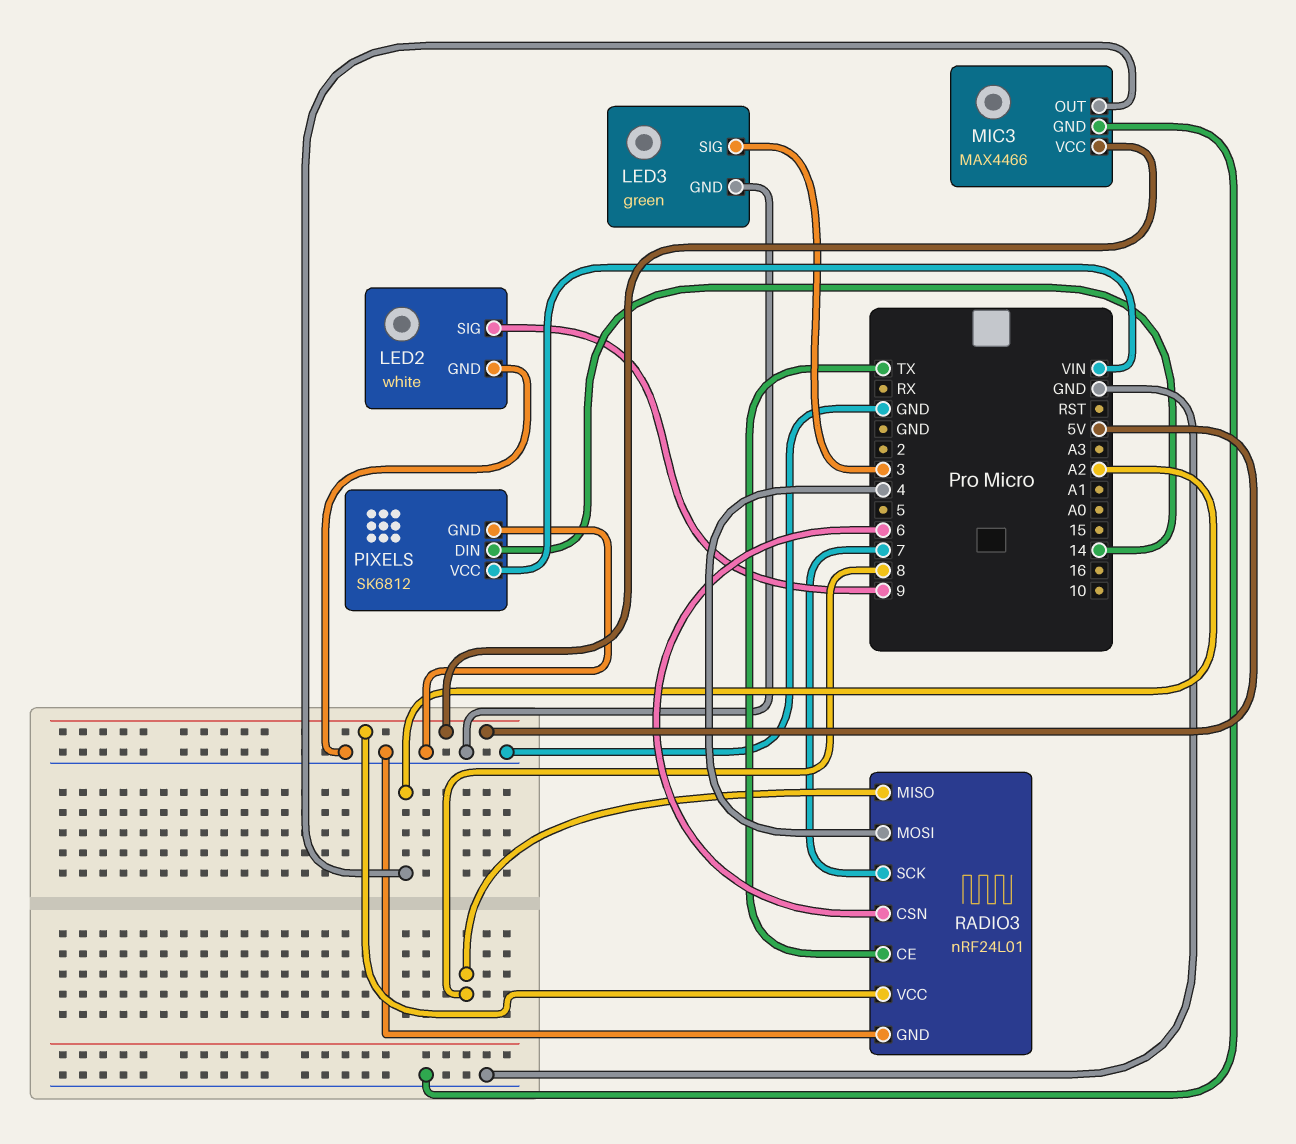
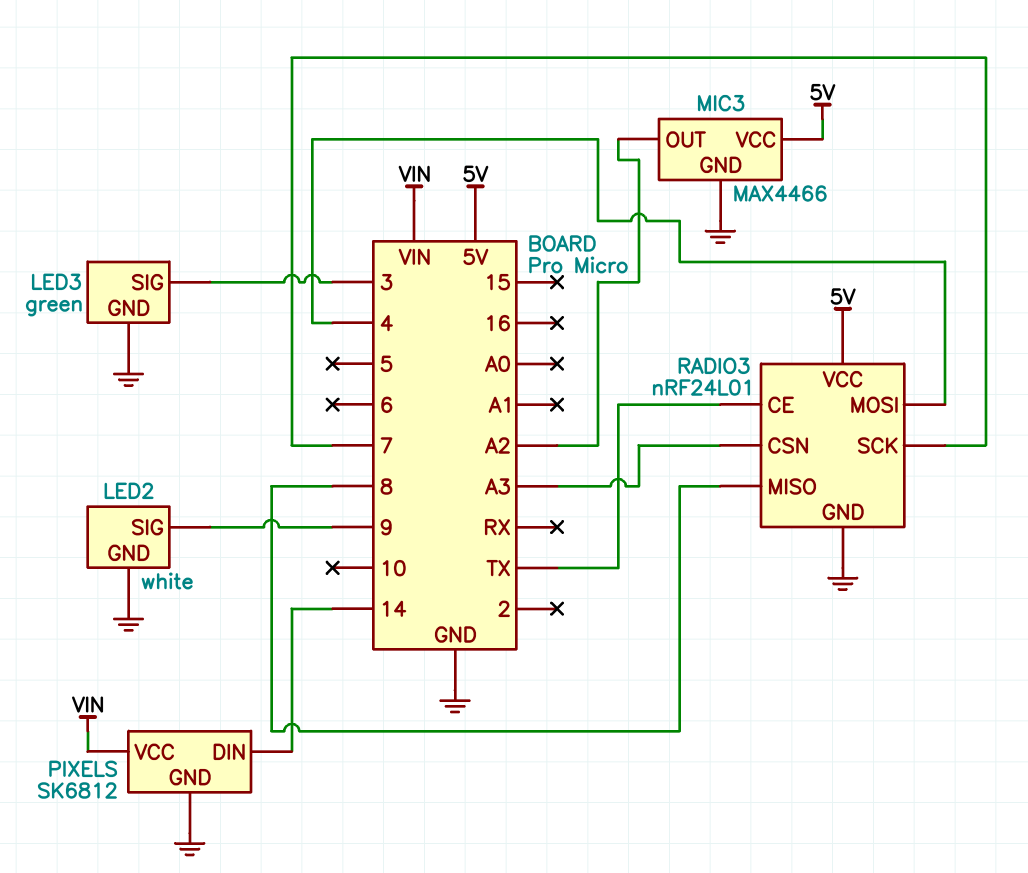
RADIO3 pin CSN: 6 -> A3

